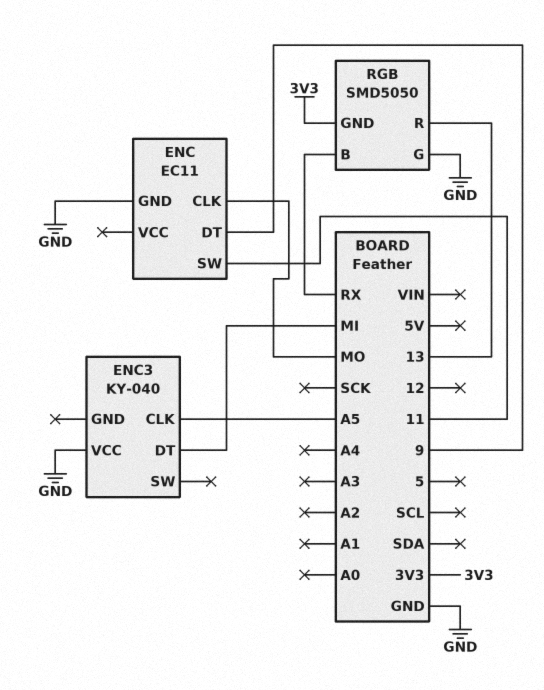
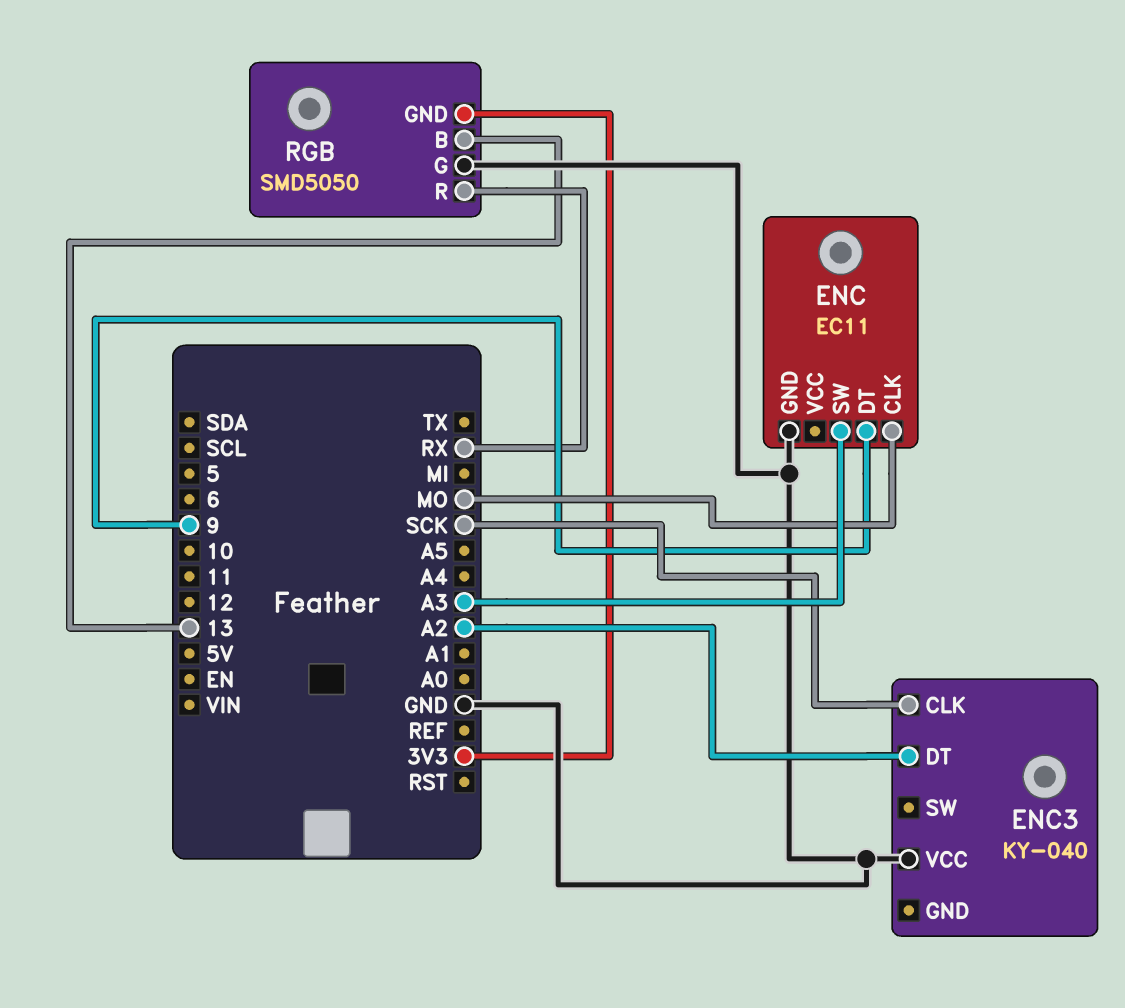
ENC pin SW: 11 -> A3
ENC3 pin CLK: A5 -> SCK
ENC3 pin DT: MI -> A2
RGB pin B: RX -> 13
RGB pin R: 13 -> RX

